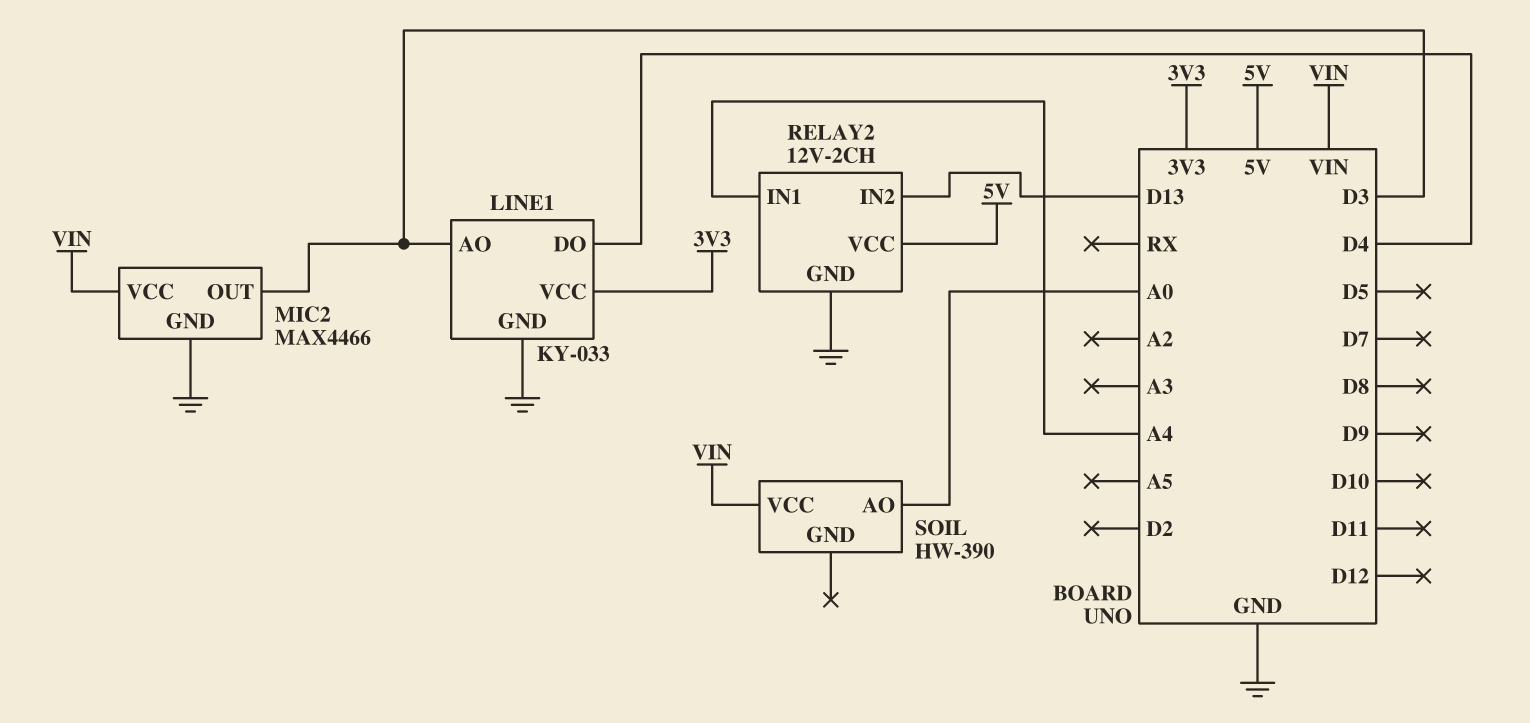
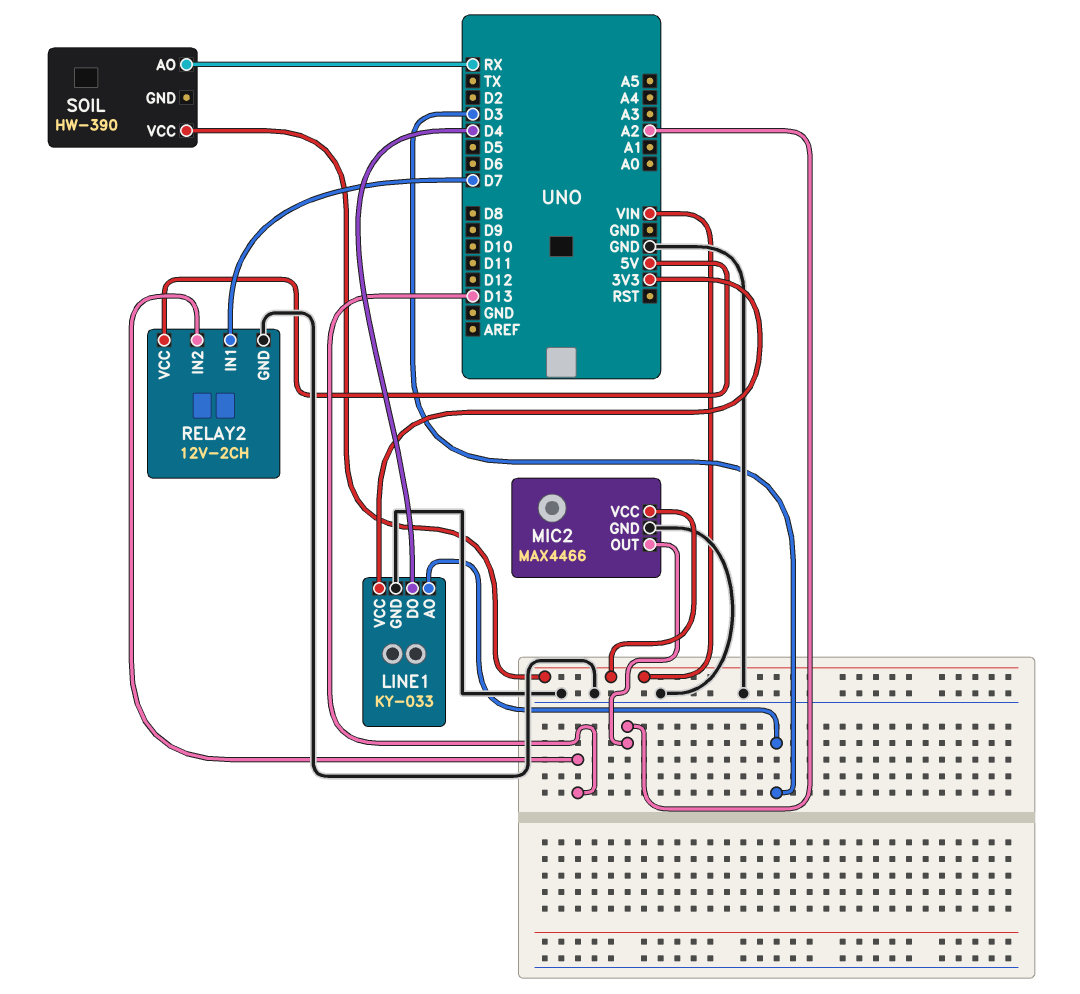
MIC2 pin OUT: D3 -> A2
RELAY2 pin IN1: A4 -> D7
SOIL pin AO: A0 -> RX

